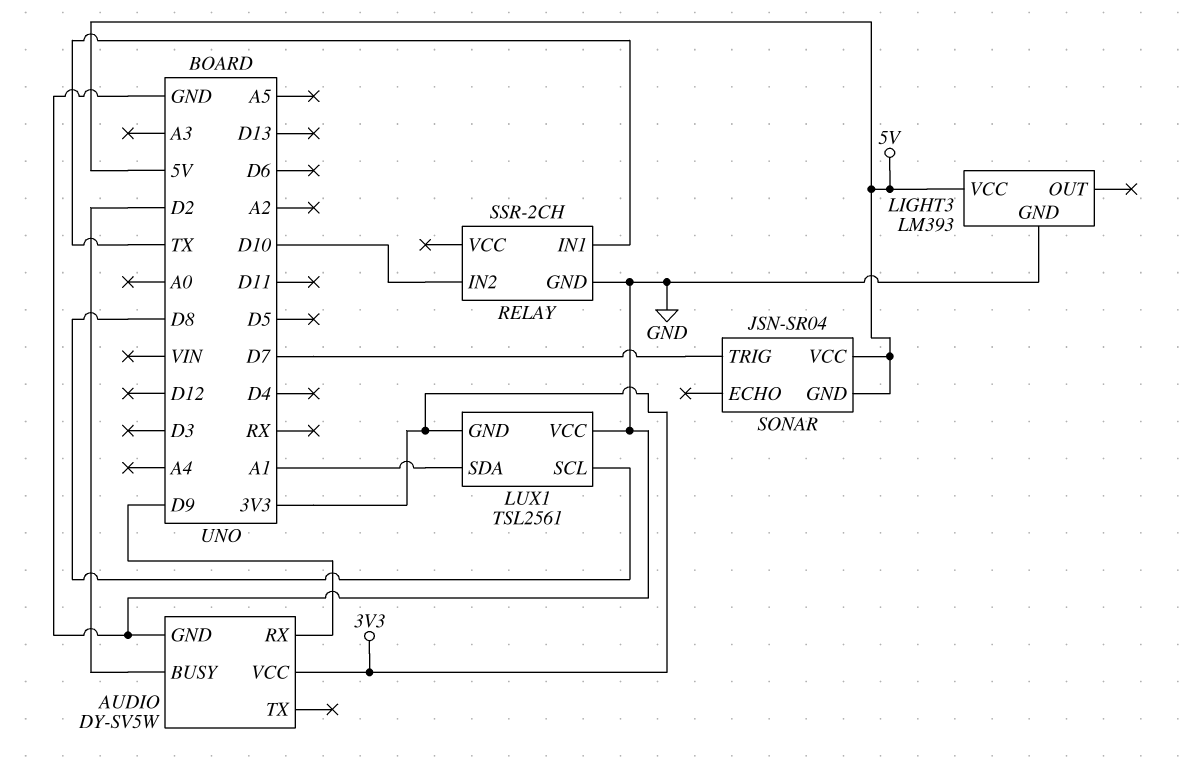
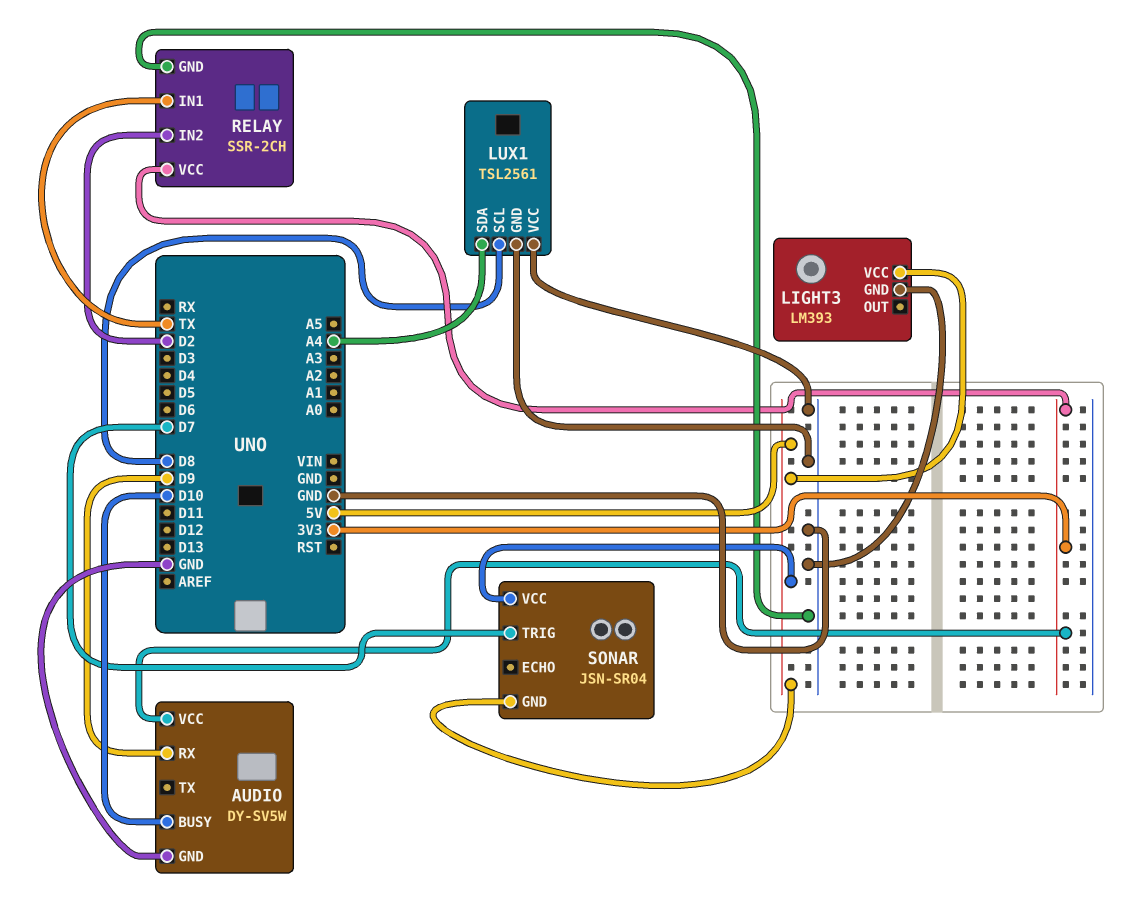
AUDIO pin BUSY: D2 -> D10
LUX1 pin GND: 3V3 -> GND
LUX1 pin SDA: A1 -> A4
RELAY pin IN2: D10 -> D2
RELAY pin VCC: none -> 3V3

